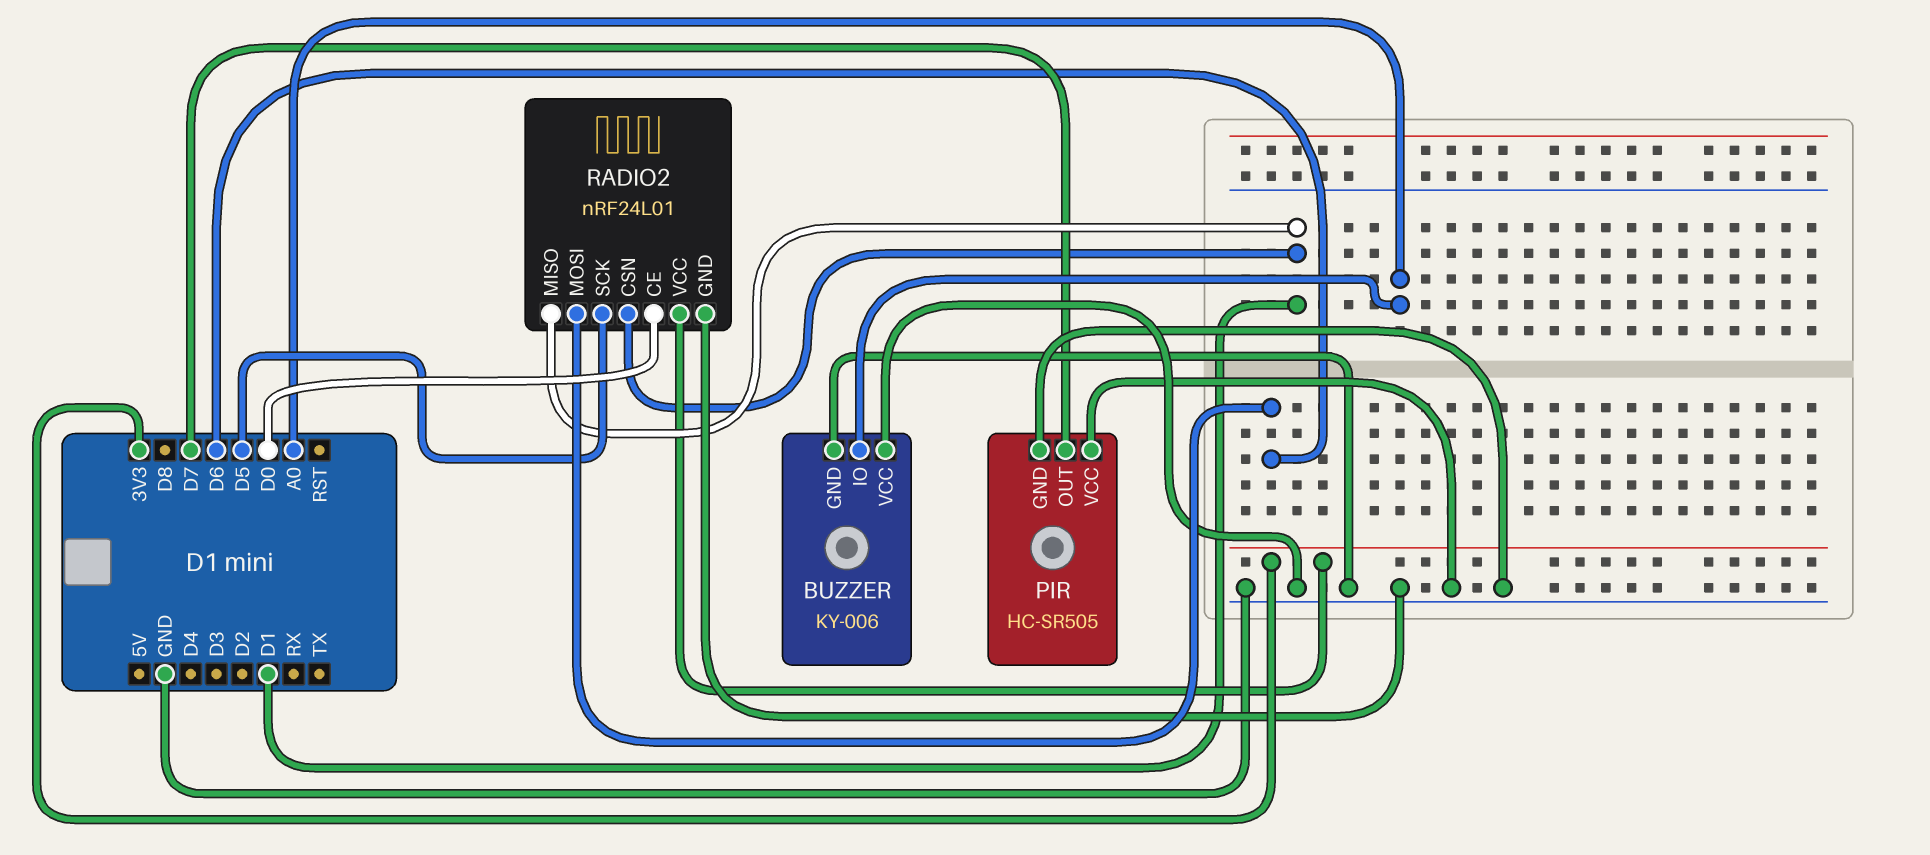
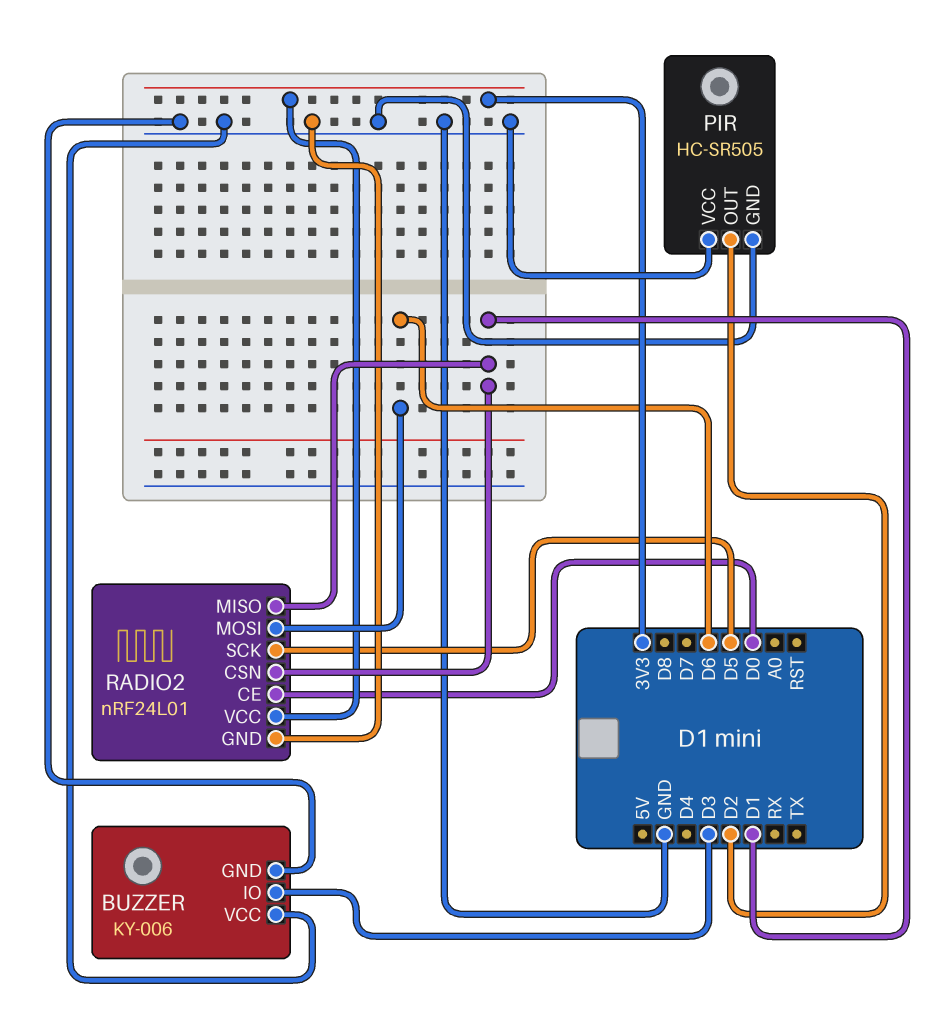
BUZZER pin IO: A0 -> D3
PIR pin OUT: D7 -> D2

